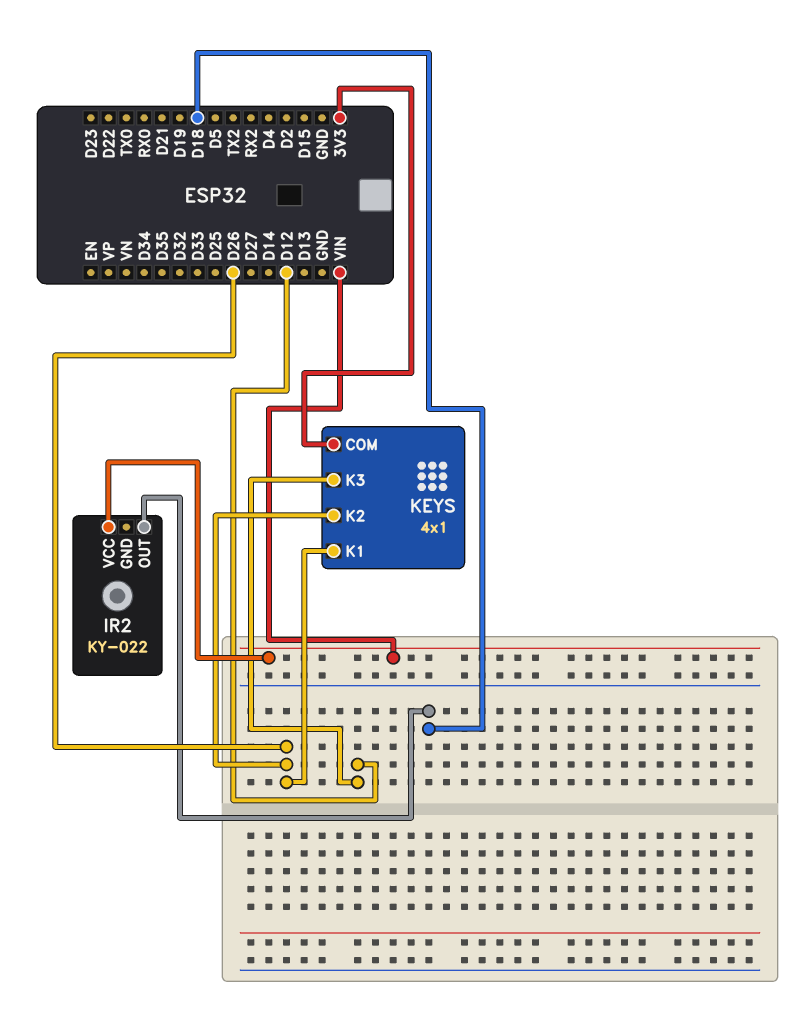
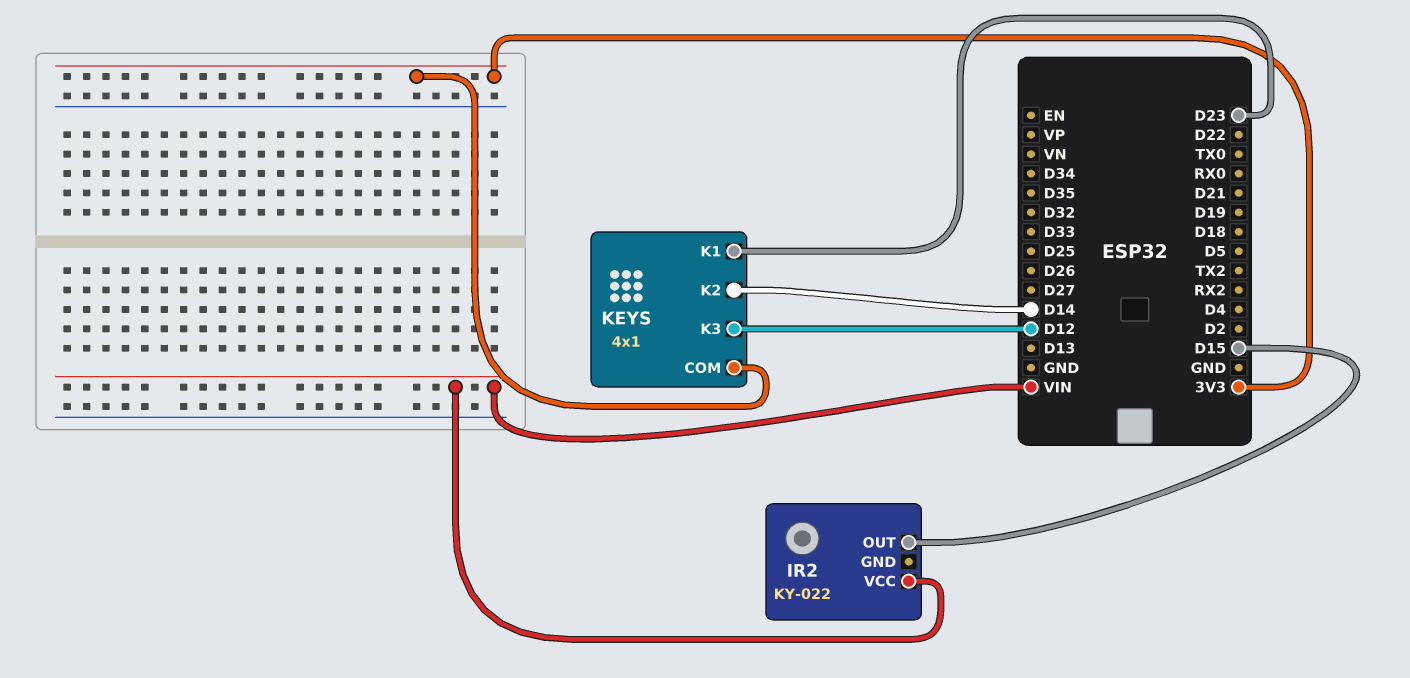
IR2 pin OUT: D18 -> D15
KEYS pin K1: D26 -> D23
KEYS pin K2: D26 -> D14

